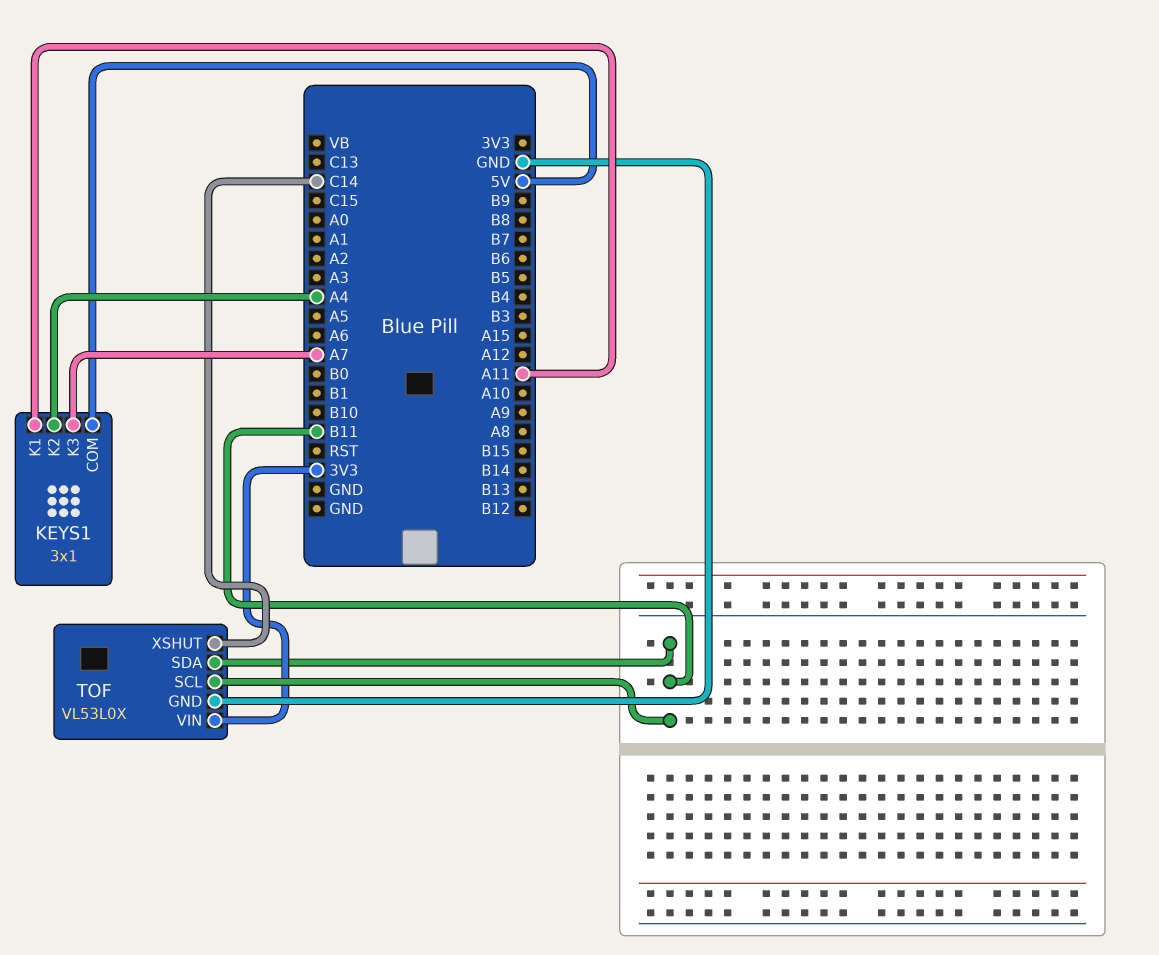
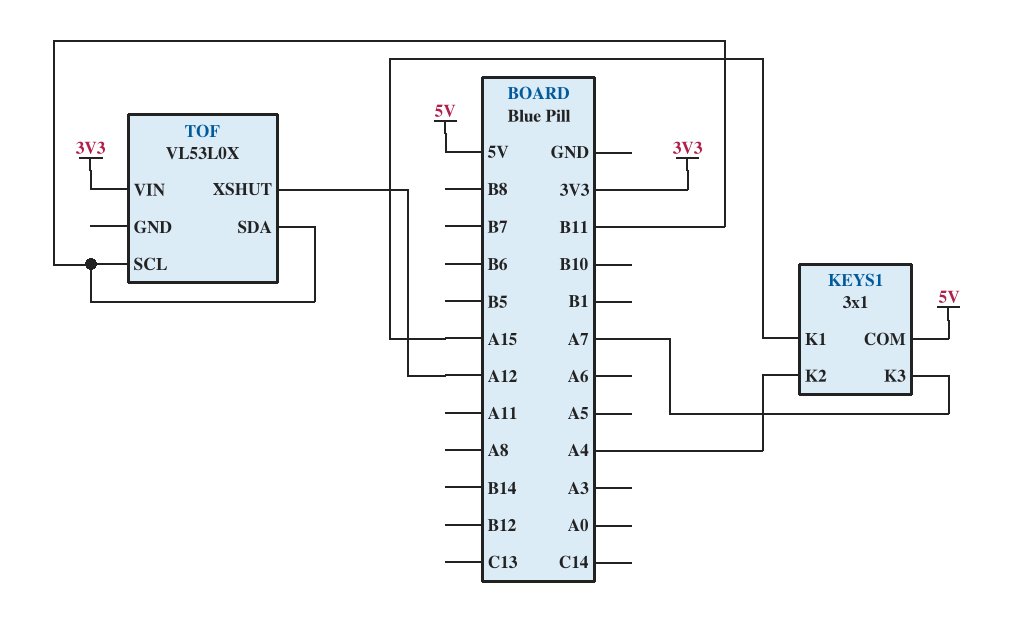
KEYS1 pin K1: A11 -> A15
TOF pin GND: GND -> none
TOF pin XSHUT: C14 -> A12

